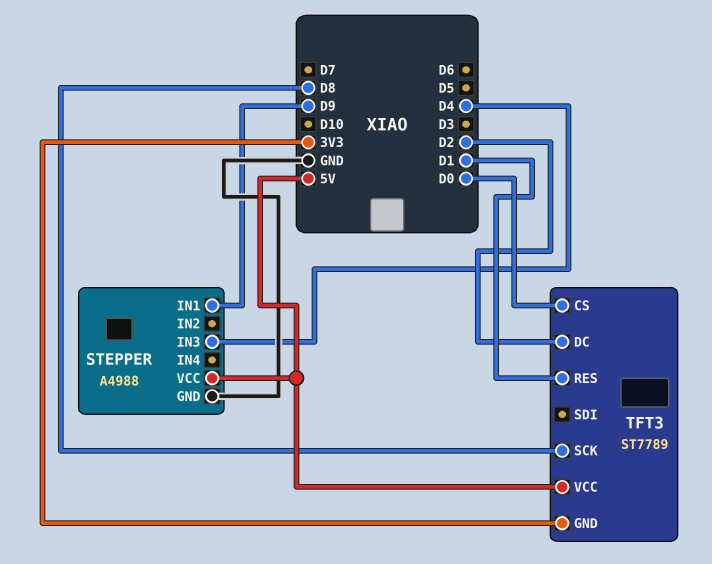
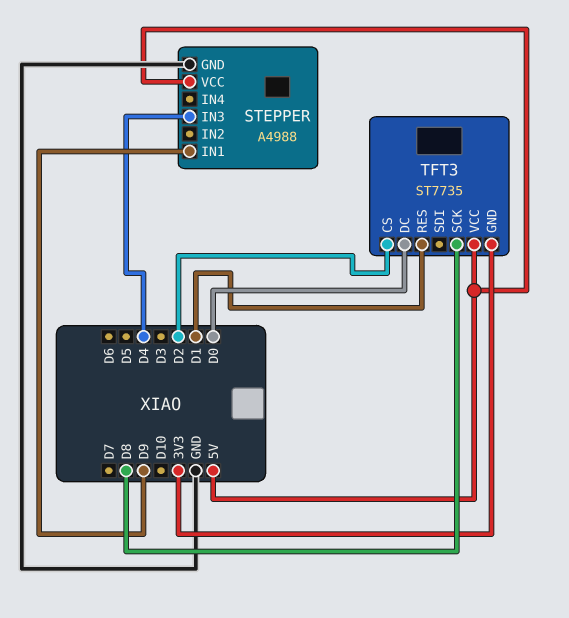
TFT3: ST7789 -> ST7735
TFT3 pin CS: D0 -> D2
TFT3 pin DC: D2 -> D0

